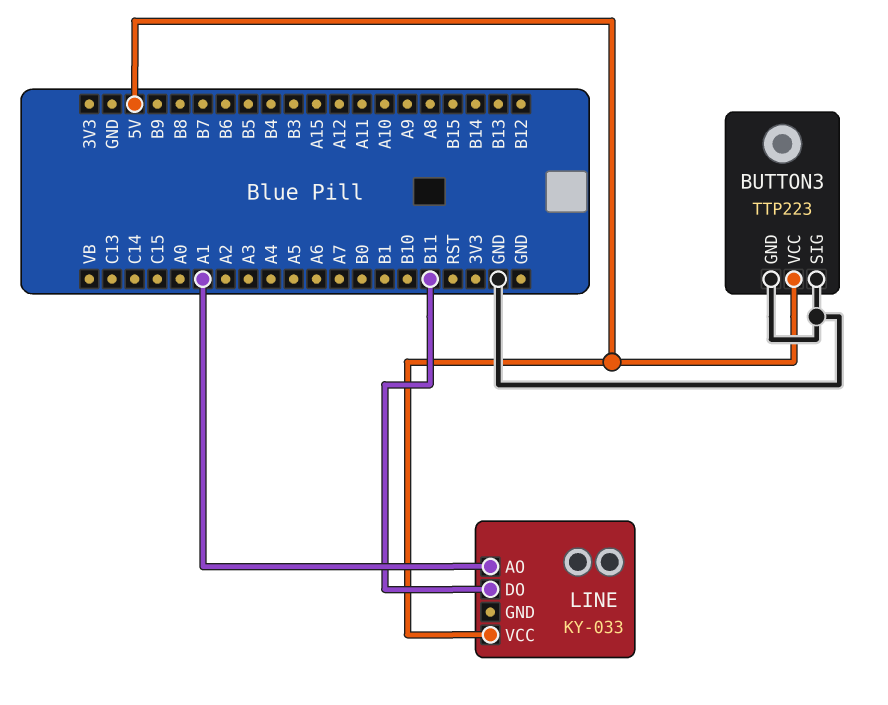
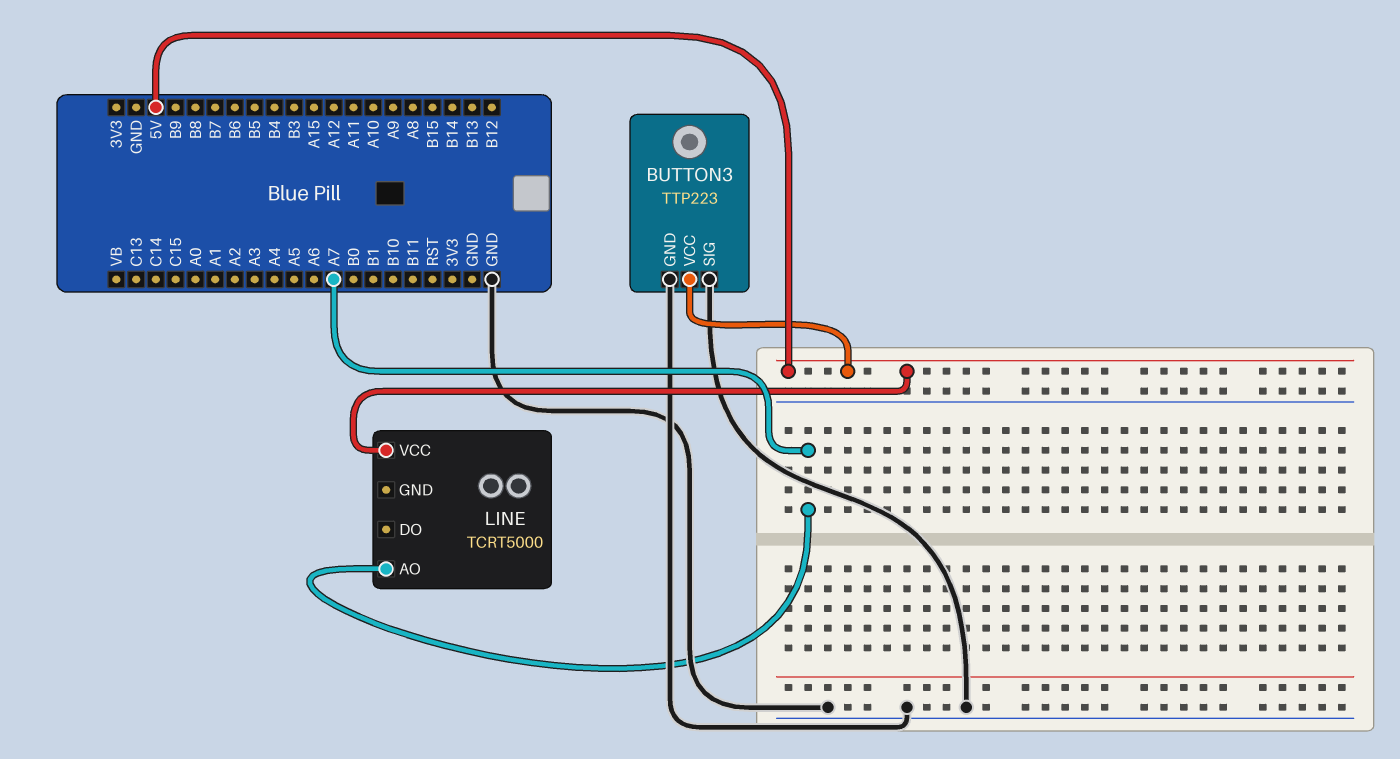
LINE: KY-033 -> TCRT5000
LINE pin AO: A1 -> A7
LINE pin DO: B11 -> none

